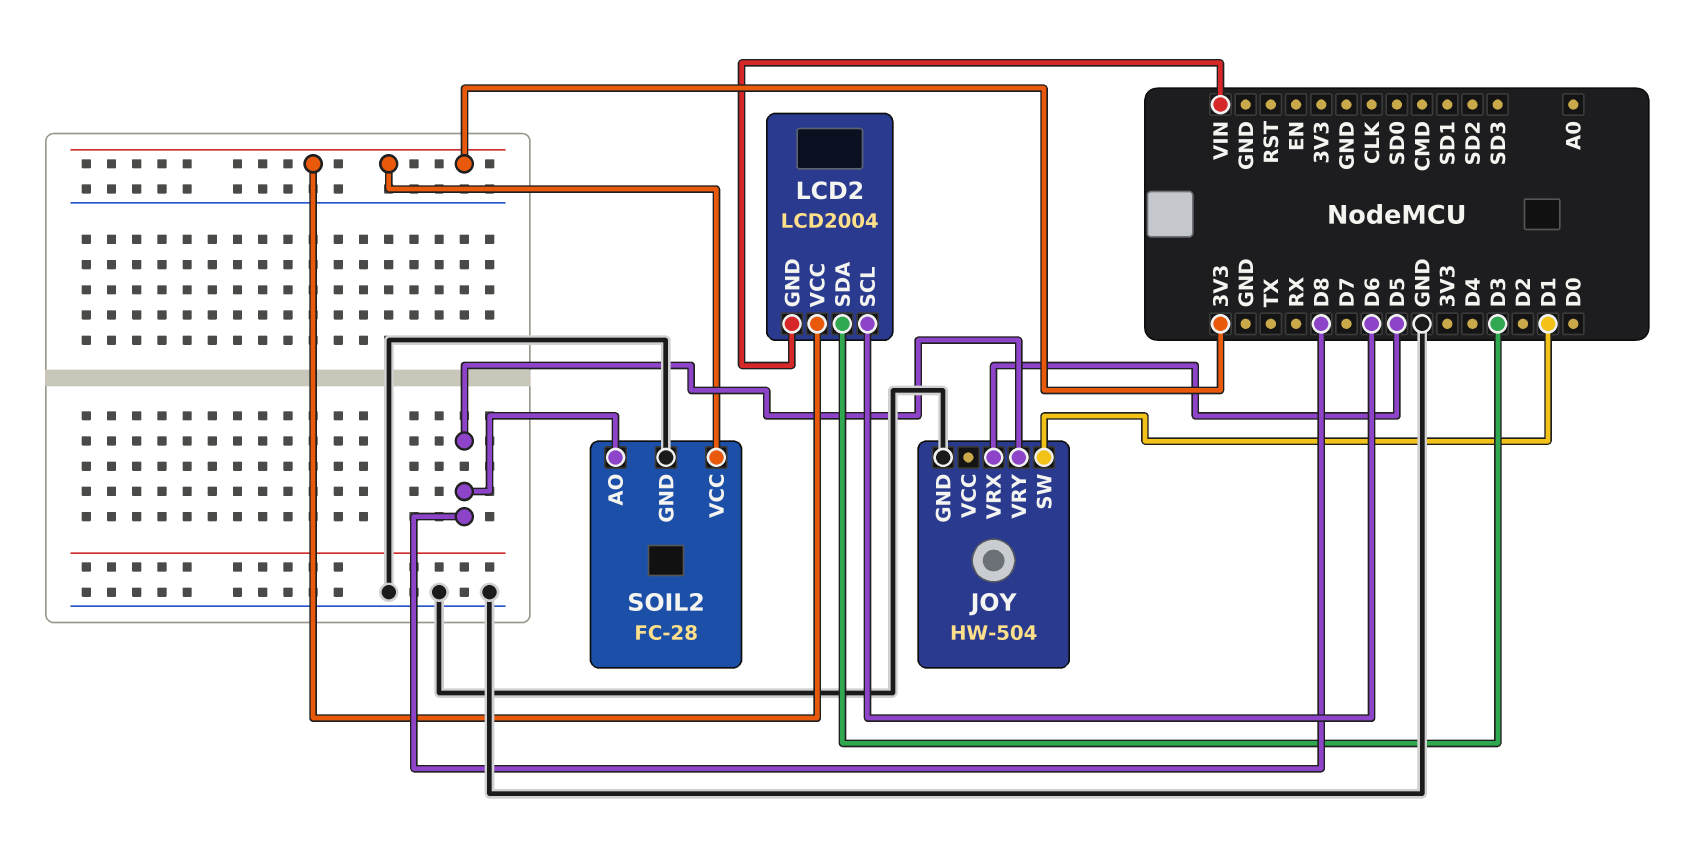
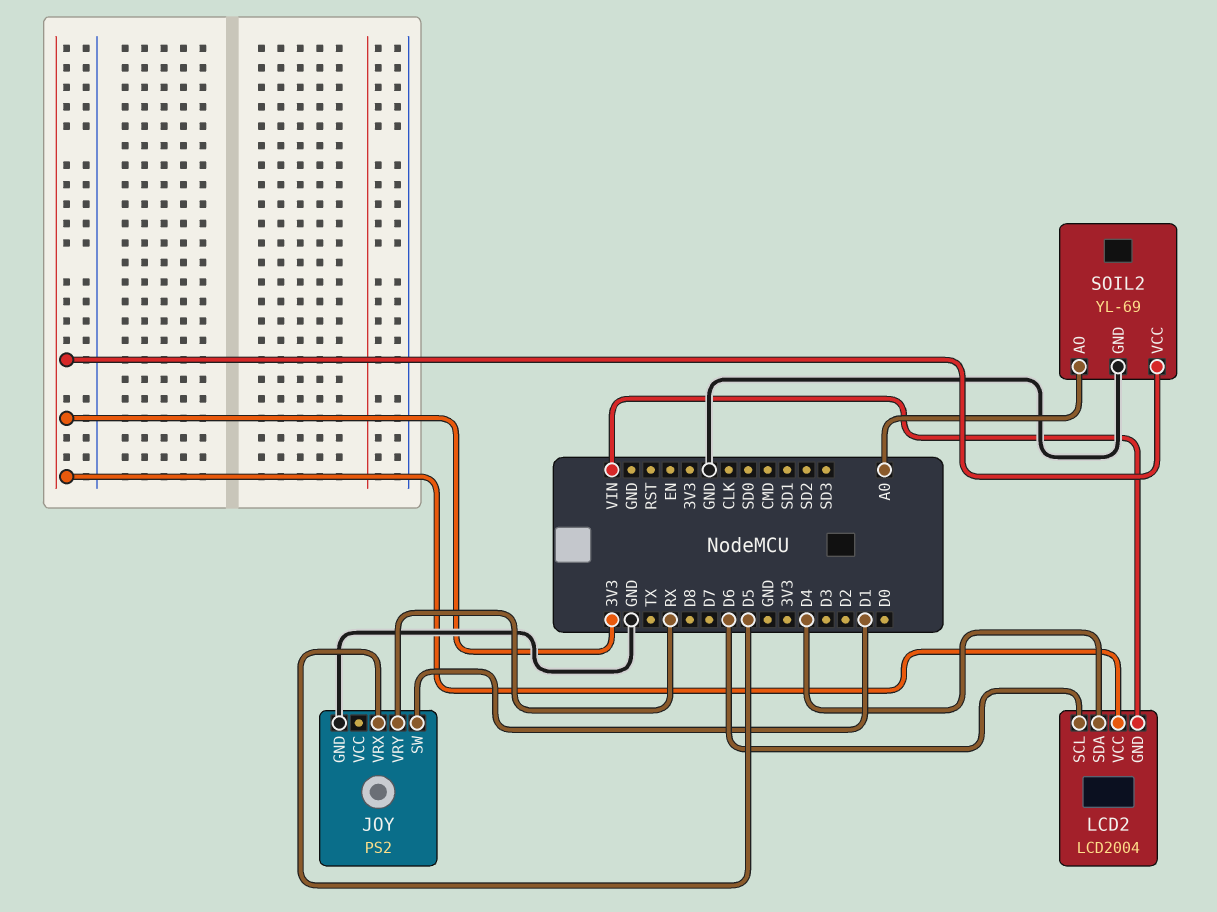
JOY: HW-504 -> PS2
JOY pin VRY: D8 -> RX
LCD2 pin SDA: D3 -> D4
SOIL2: FC-28 -> YL-69
SOIL2 pin AO: D8 -> A0

